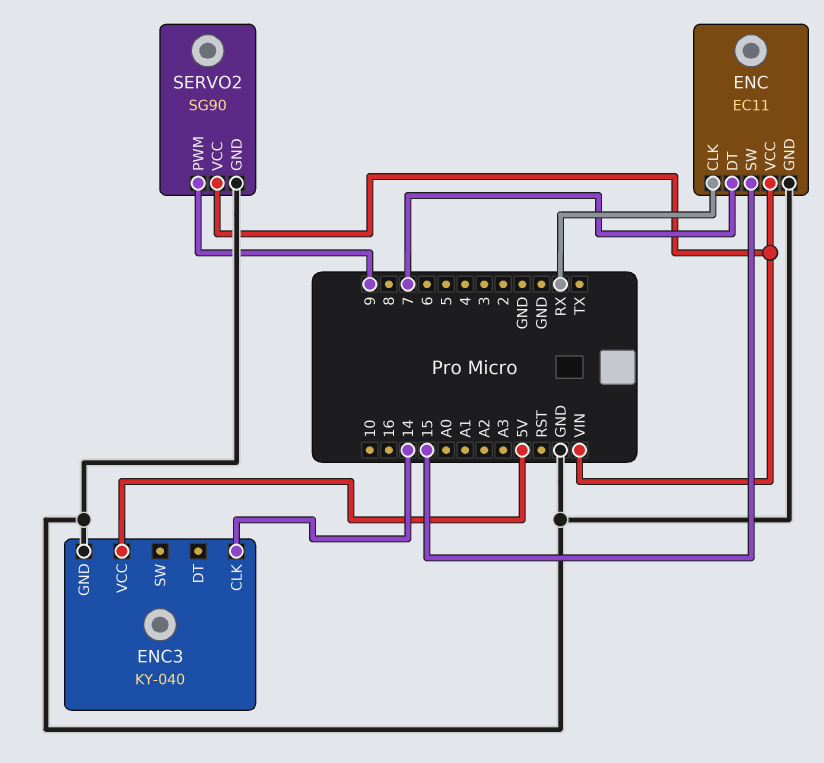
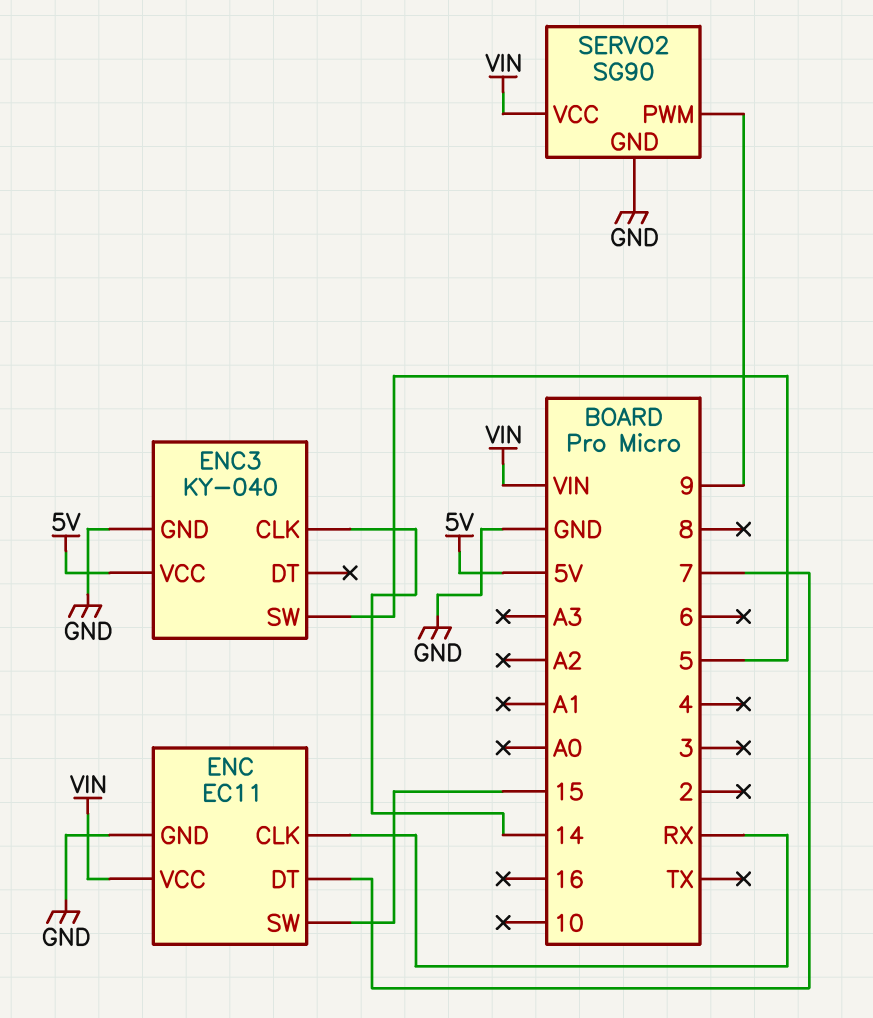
ENC3 pin SW: none -> 5

